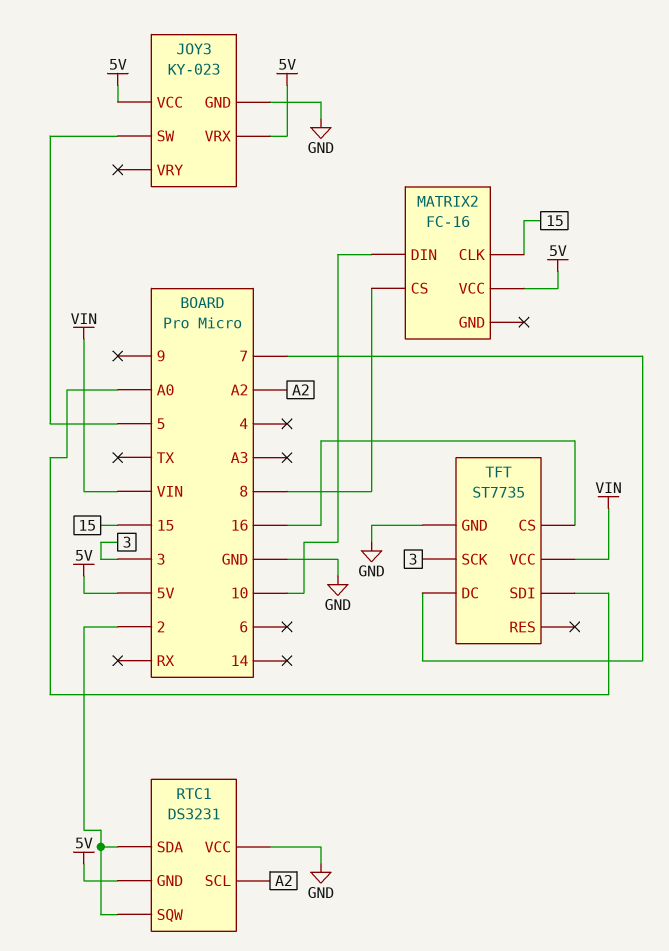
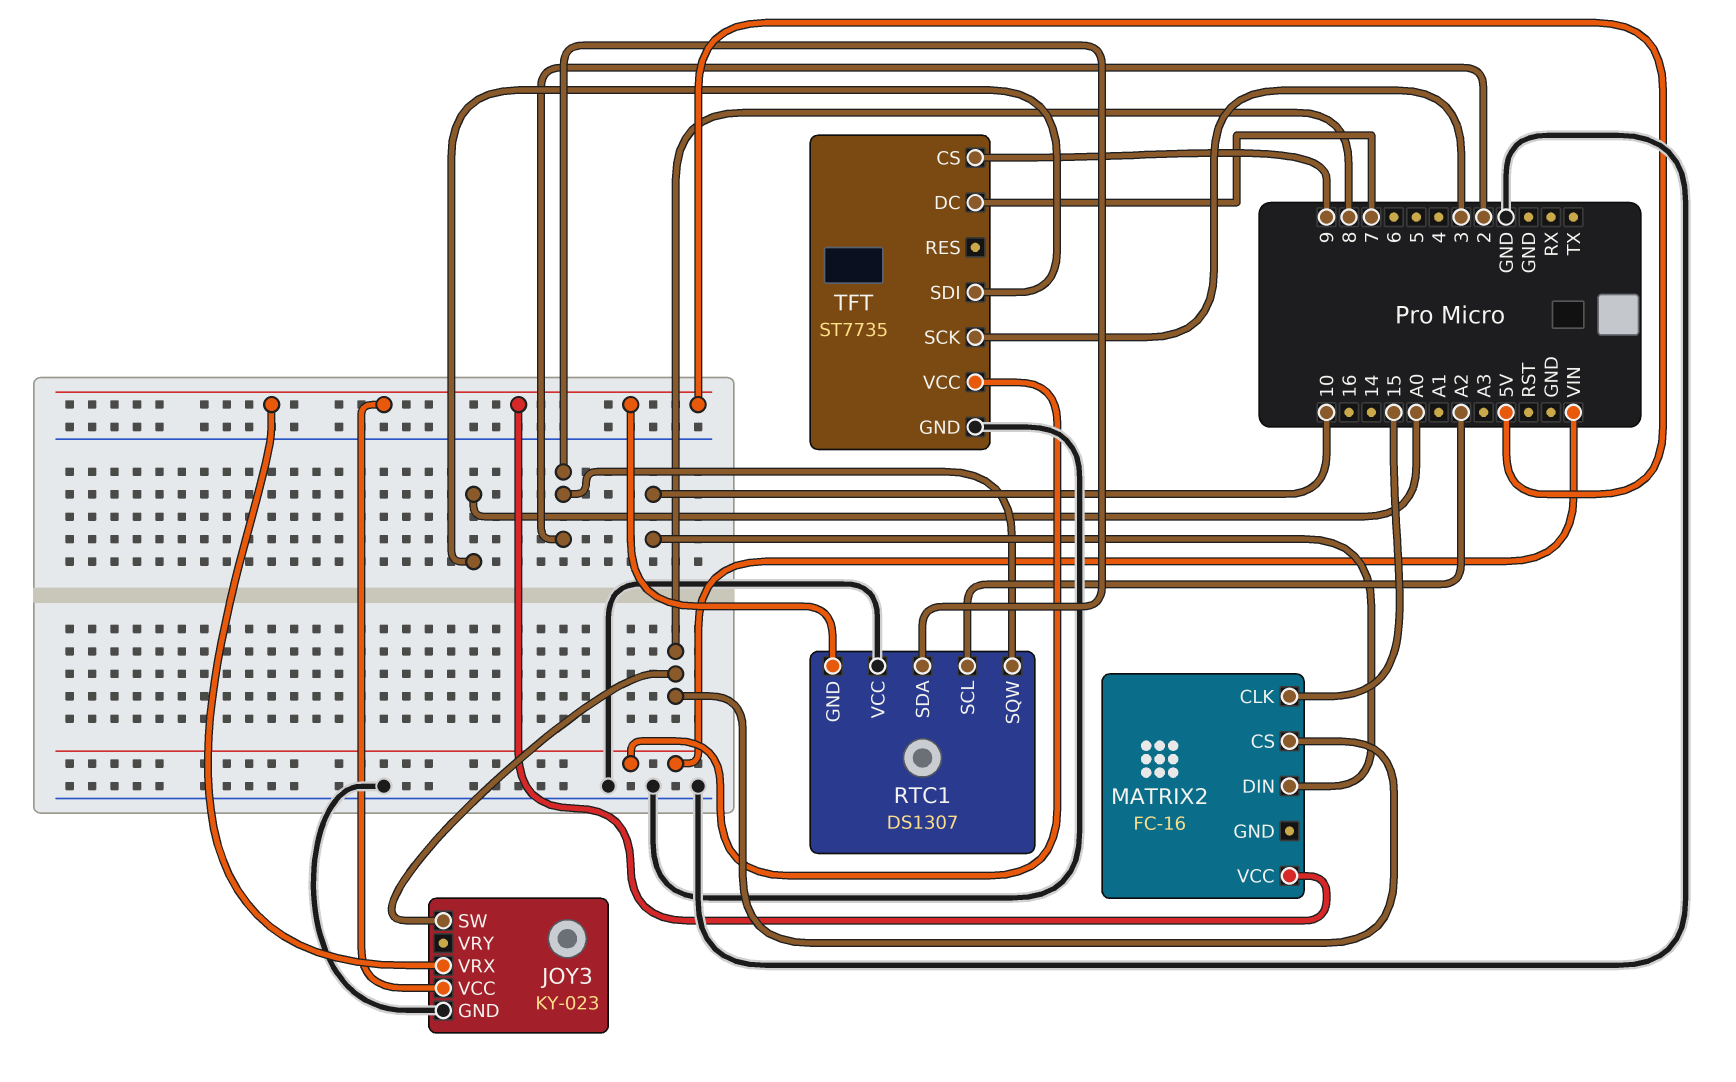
JOY3 pin SW: 5 -> 8
RTC1: DS3231 -> DS1307
TFT pin CS: 16 -> 9

